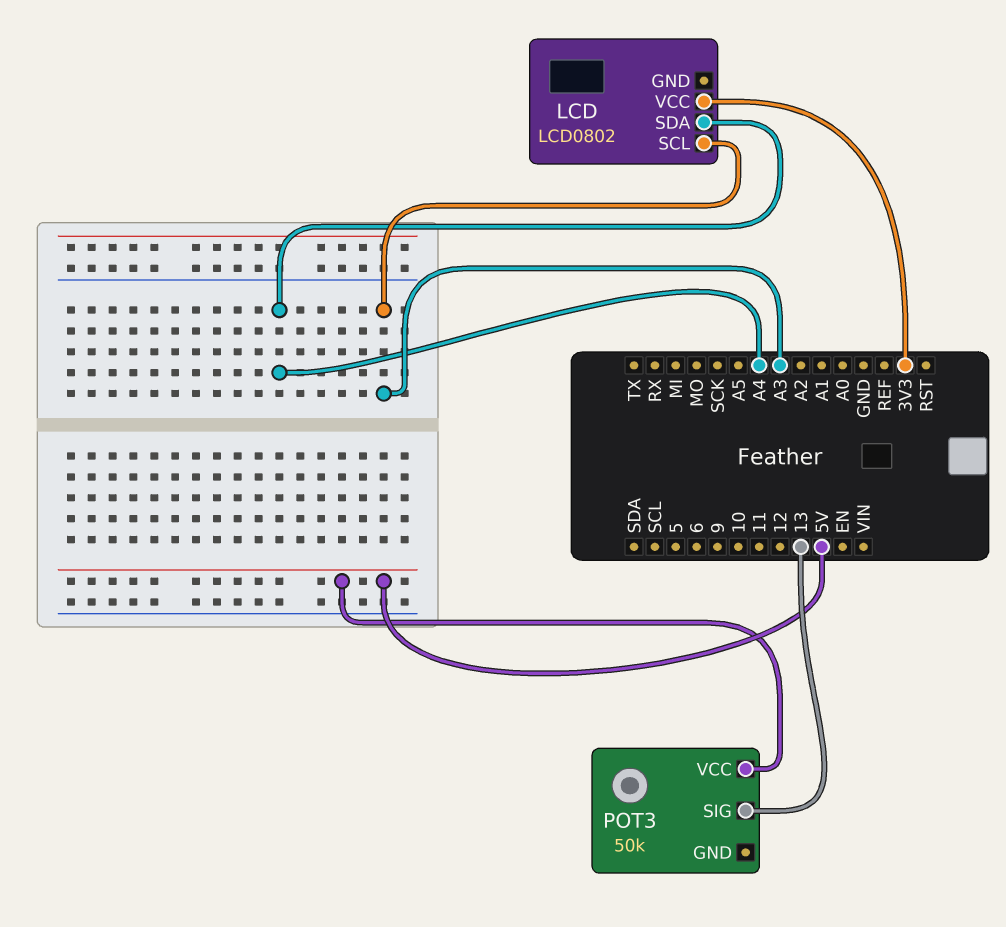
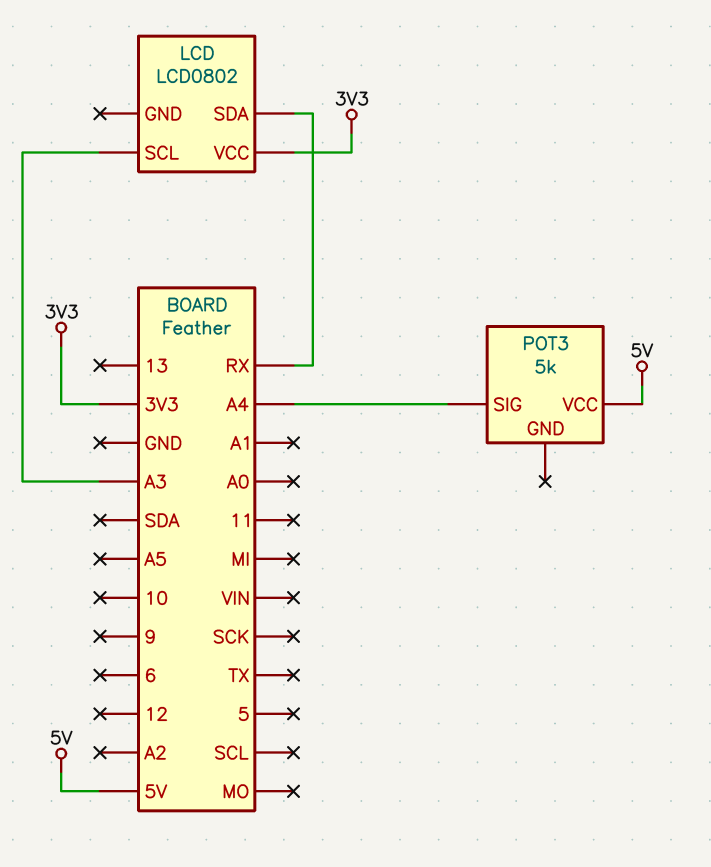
LCD pin SDA: A4 -> RX
POT3: 50k -> 5k
POT3 pin SIG: 13 -> A4

